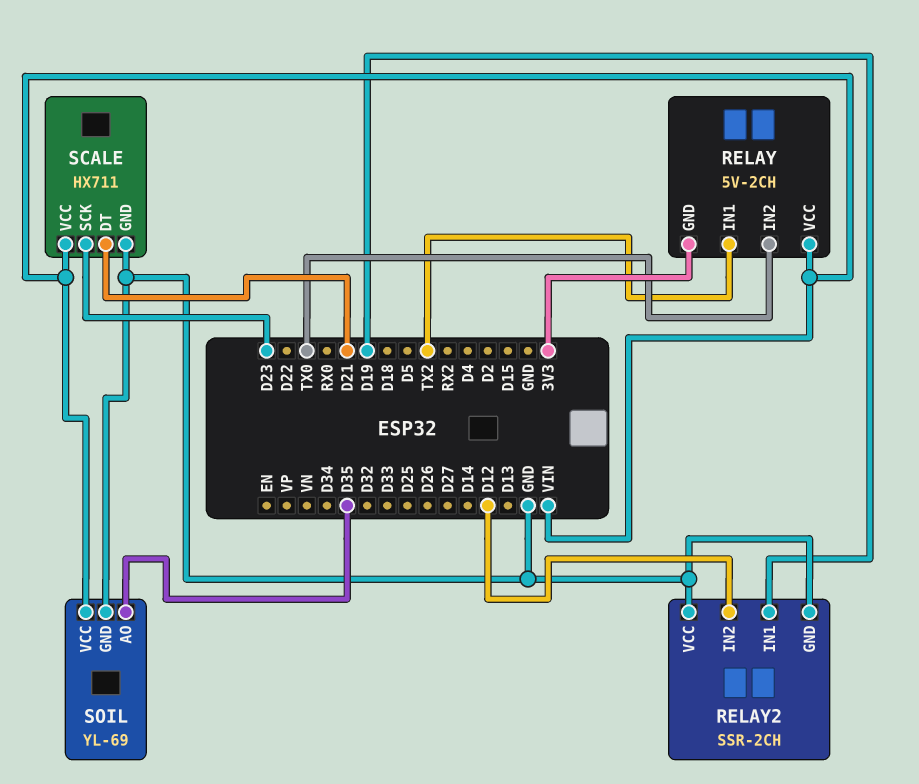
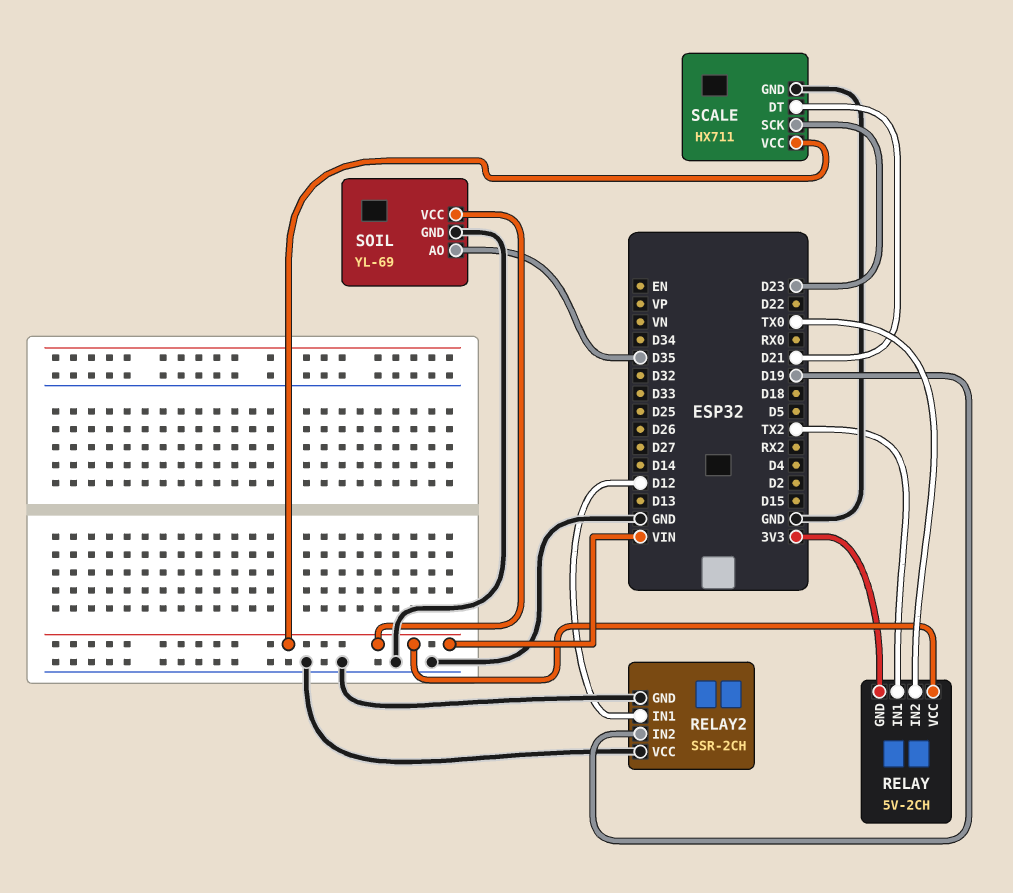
RELAY2 pin IN1: D19 -> D12
RELAY2 pin IN2: D12 -> D19

